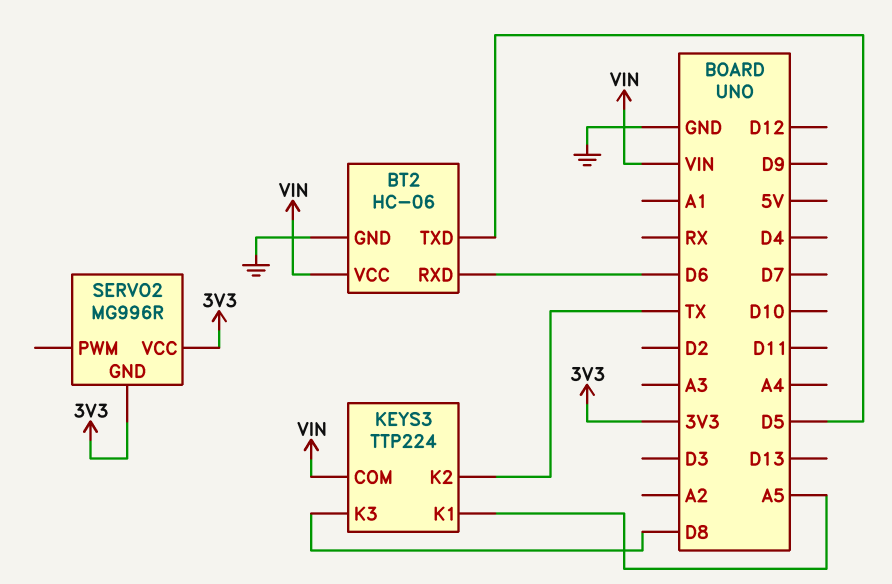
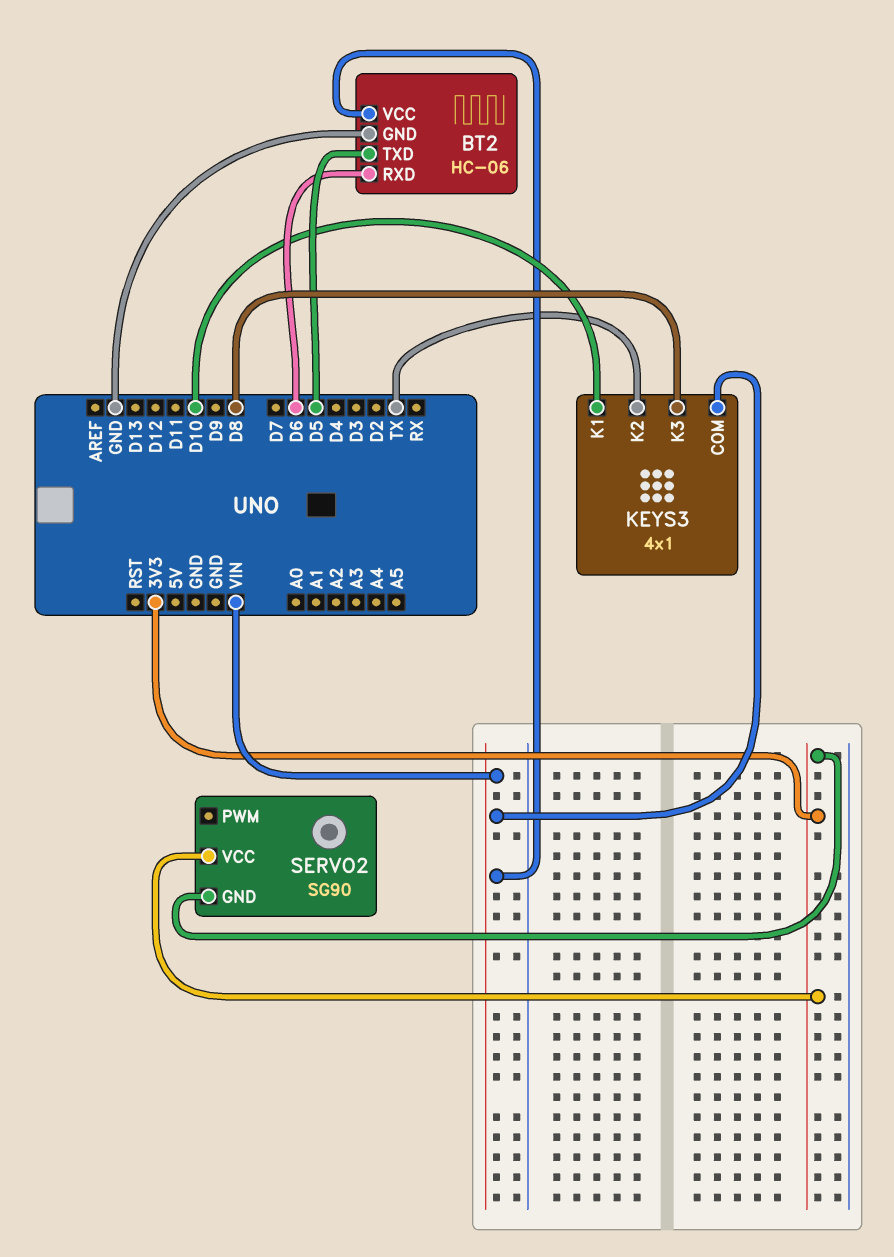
KEYS3: TTP224 -> 4x1
KEYS3 pin K1: A5 -> D10
SERVO2: MG996R -> SG90

